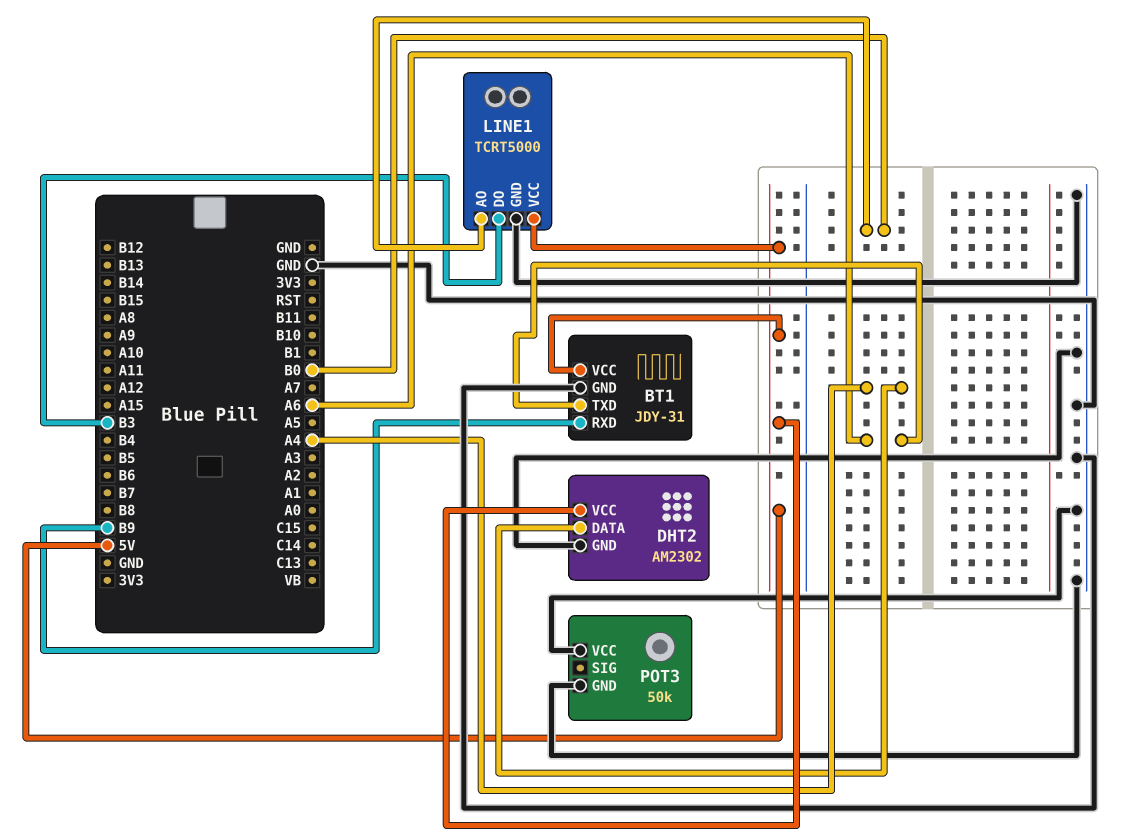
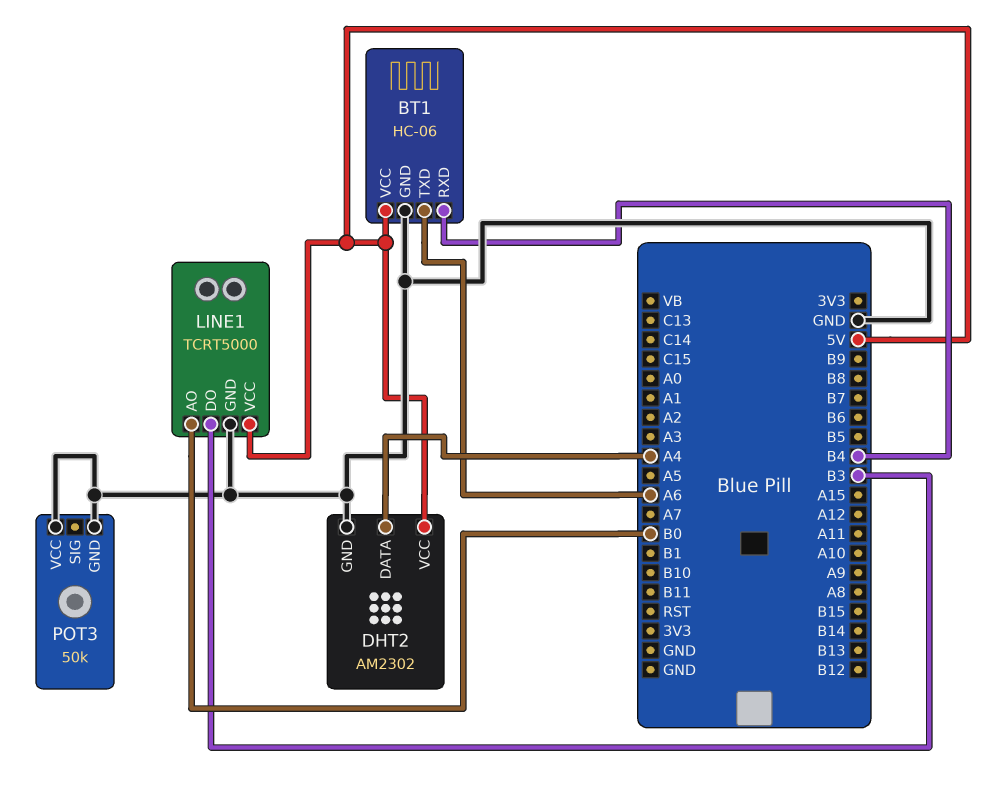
BT1: JDY-31 -> HC-06
BT1 pin RXD: B9 -> B4

